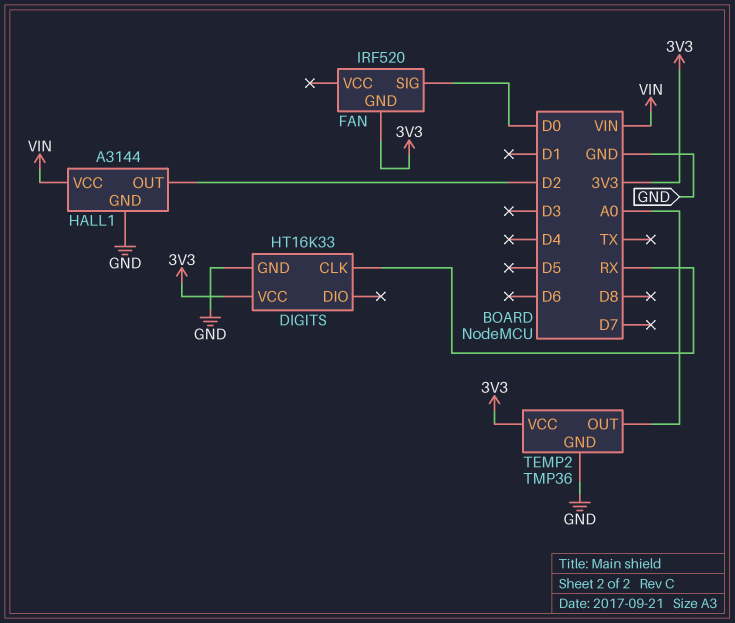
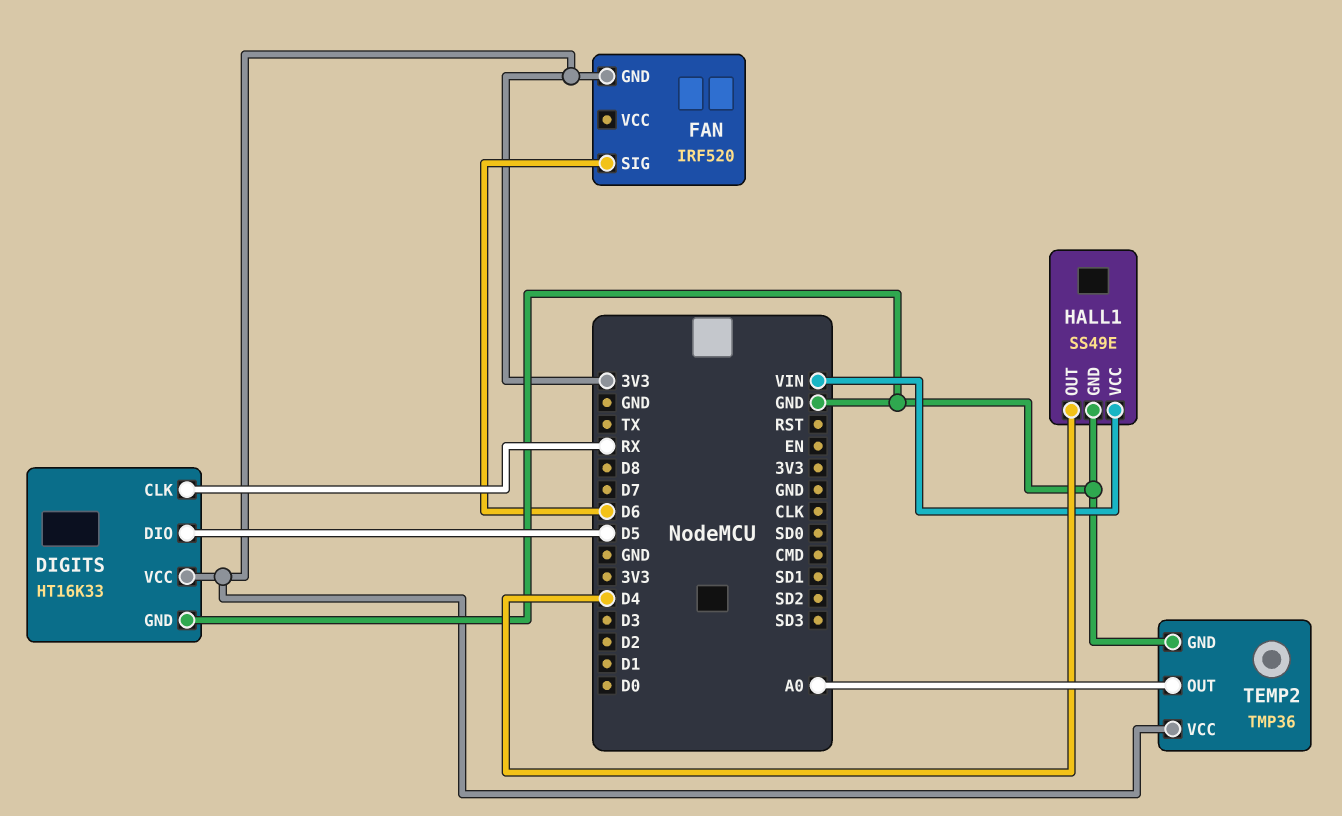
DIGITS pin DIO: none -> D5
FAN pin SIG: D0 -> D6
HALL1: A3144 -> SS49E
HALL1 pin OUT: D2 -> D4

